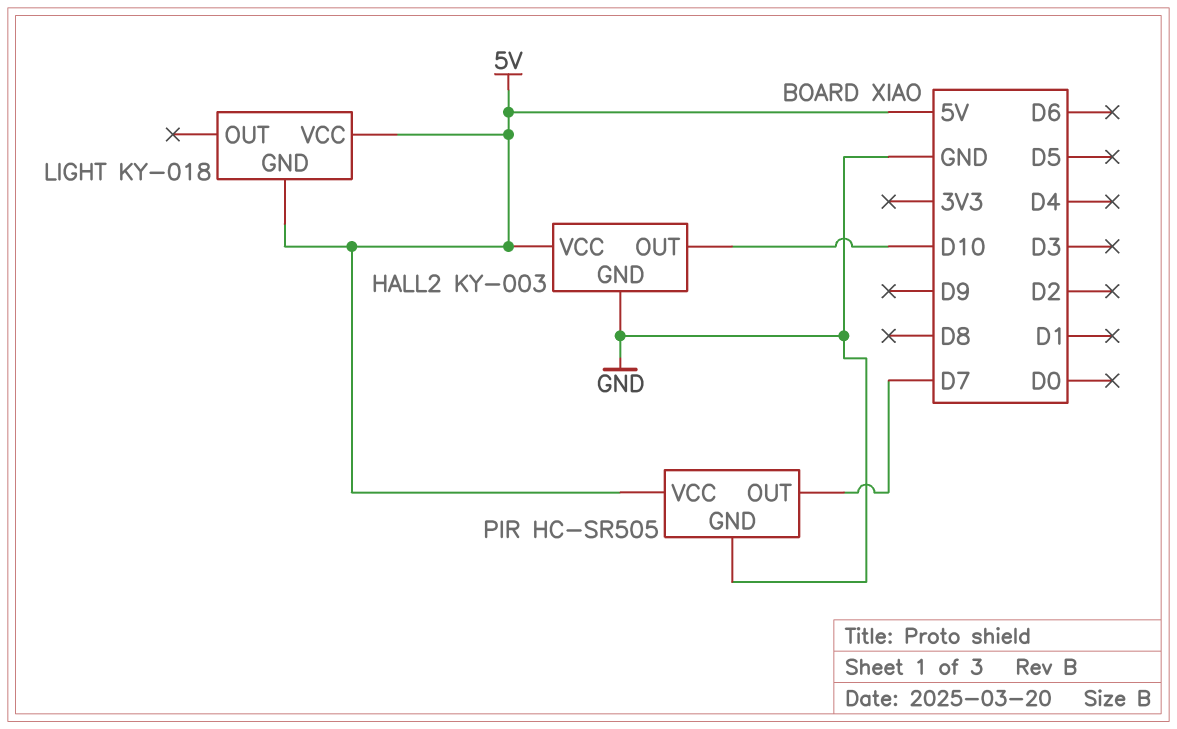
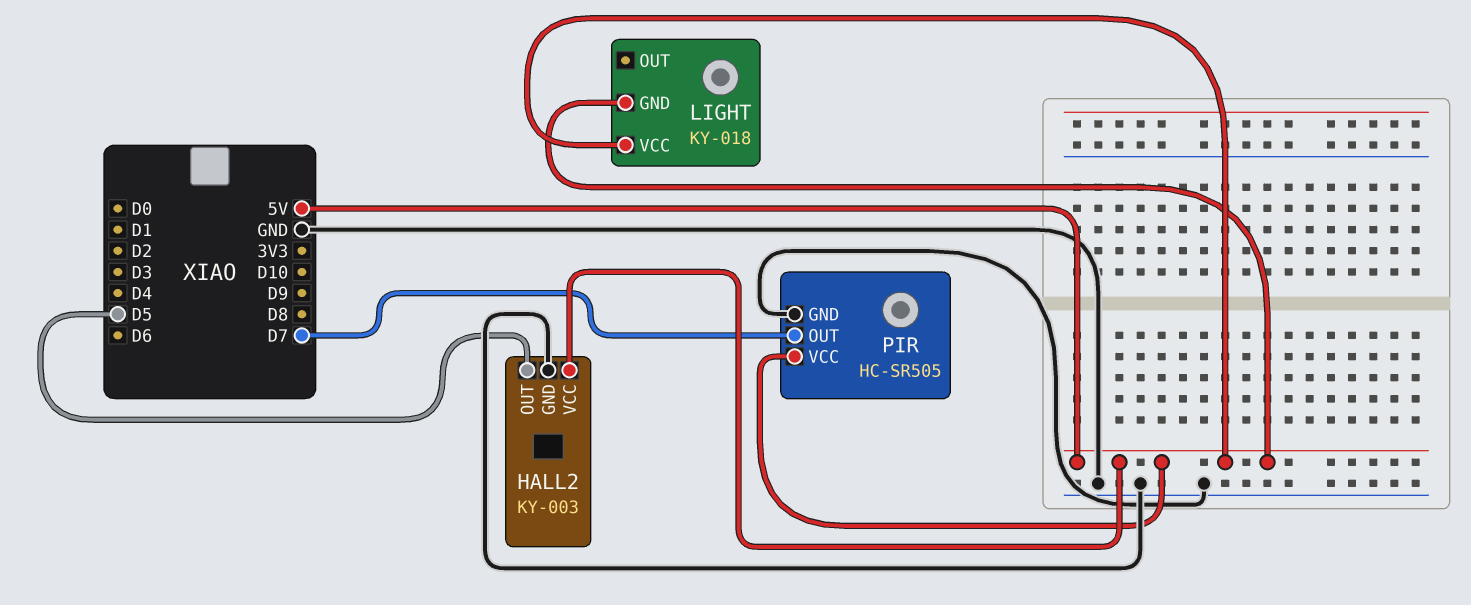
HALL2 pin OUT: D10 -> D5

